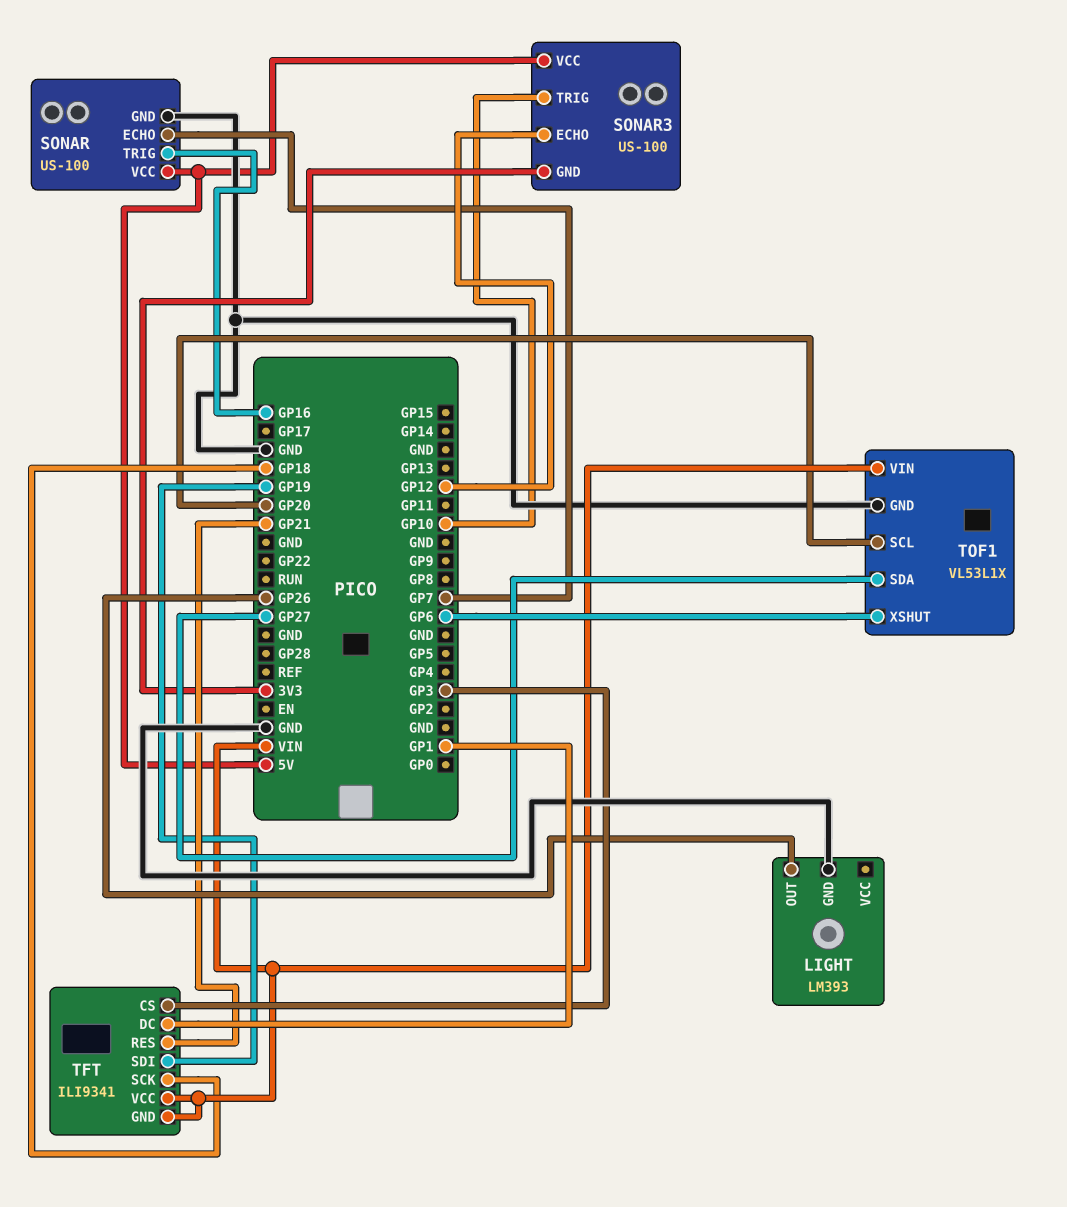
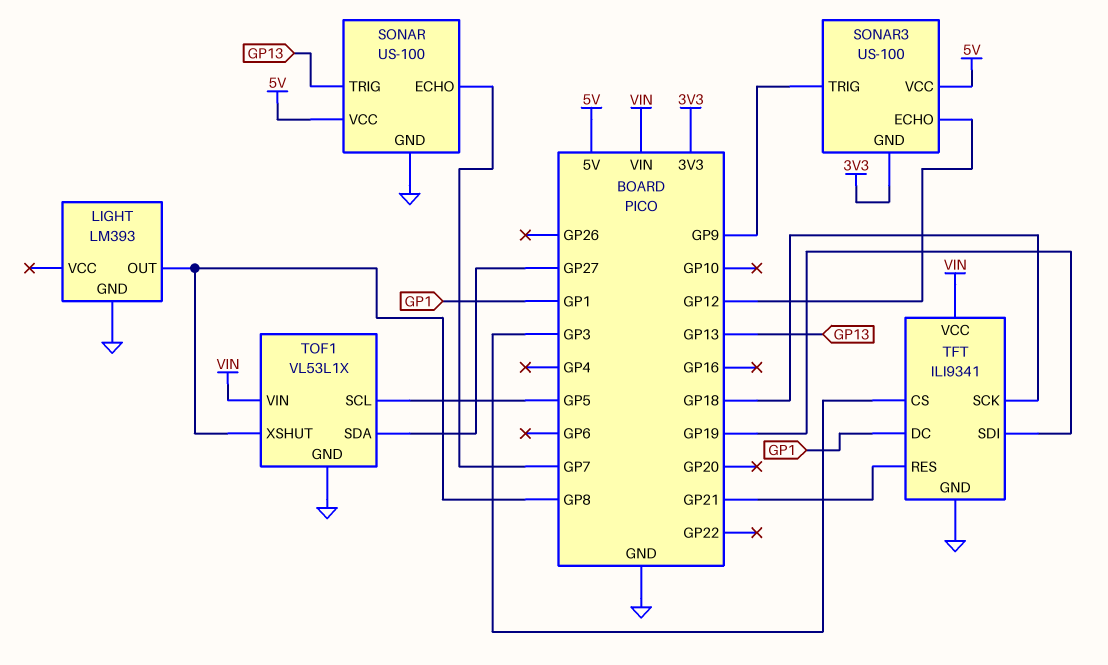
LIGHT pin OUT: GP26 -> GP8
SONAR pin TRIG: GP16 -> GP13
SONAR3 pin TRIG: GP10 -> GP9
TFT pin GND: VIN -> GND
TOF1 pin SCL: GP20 -> GP5
TOF1 pin XSHUT: GP6 -> GP8

